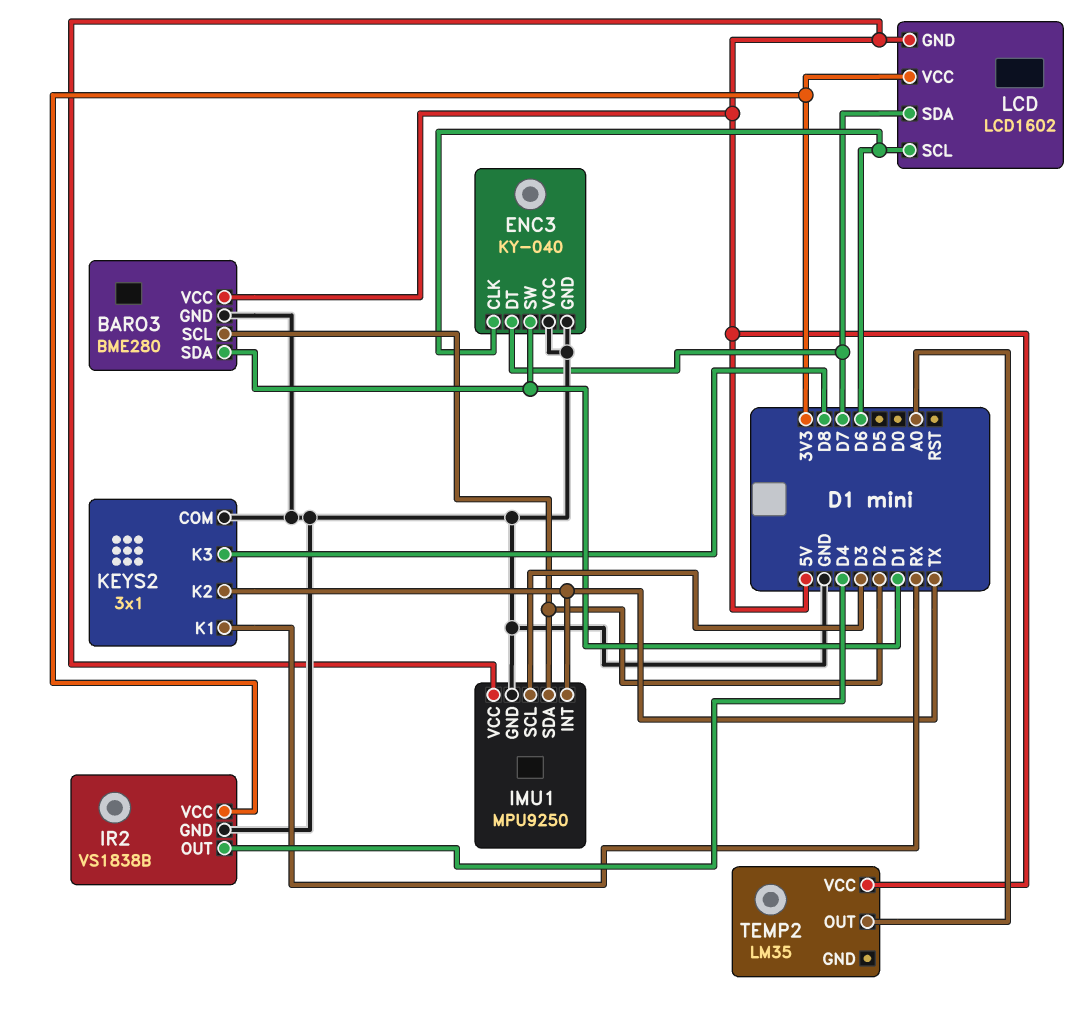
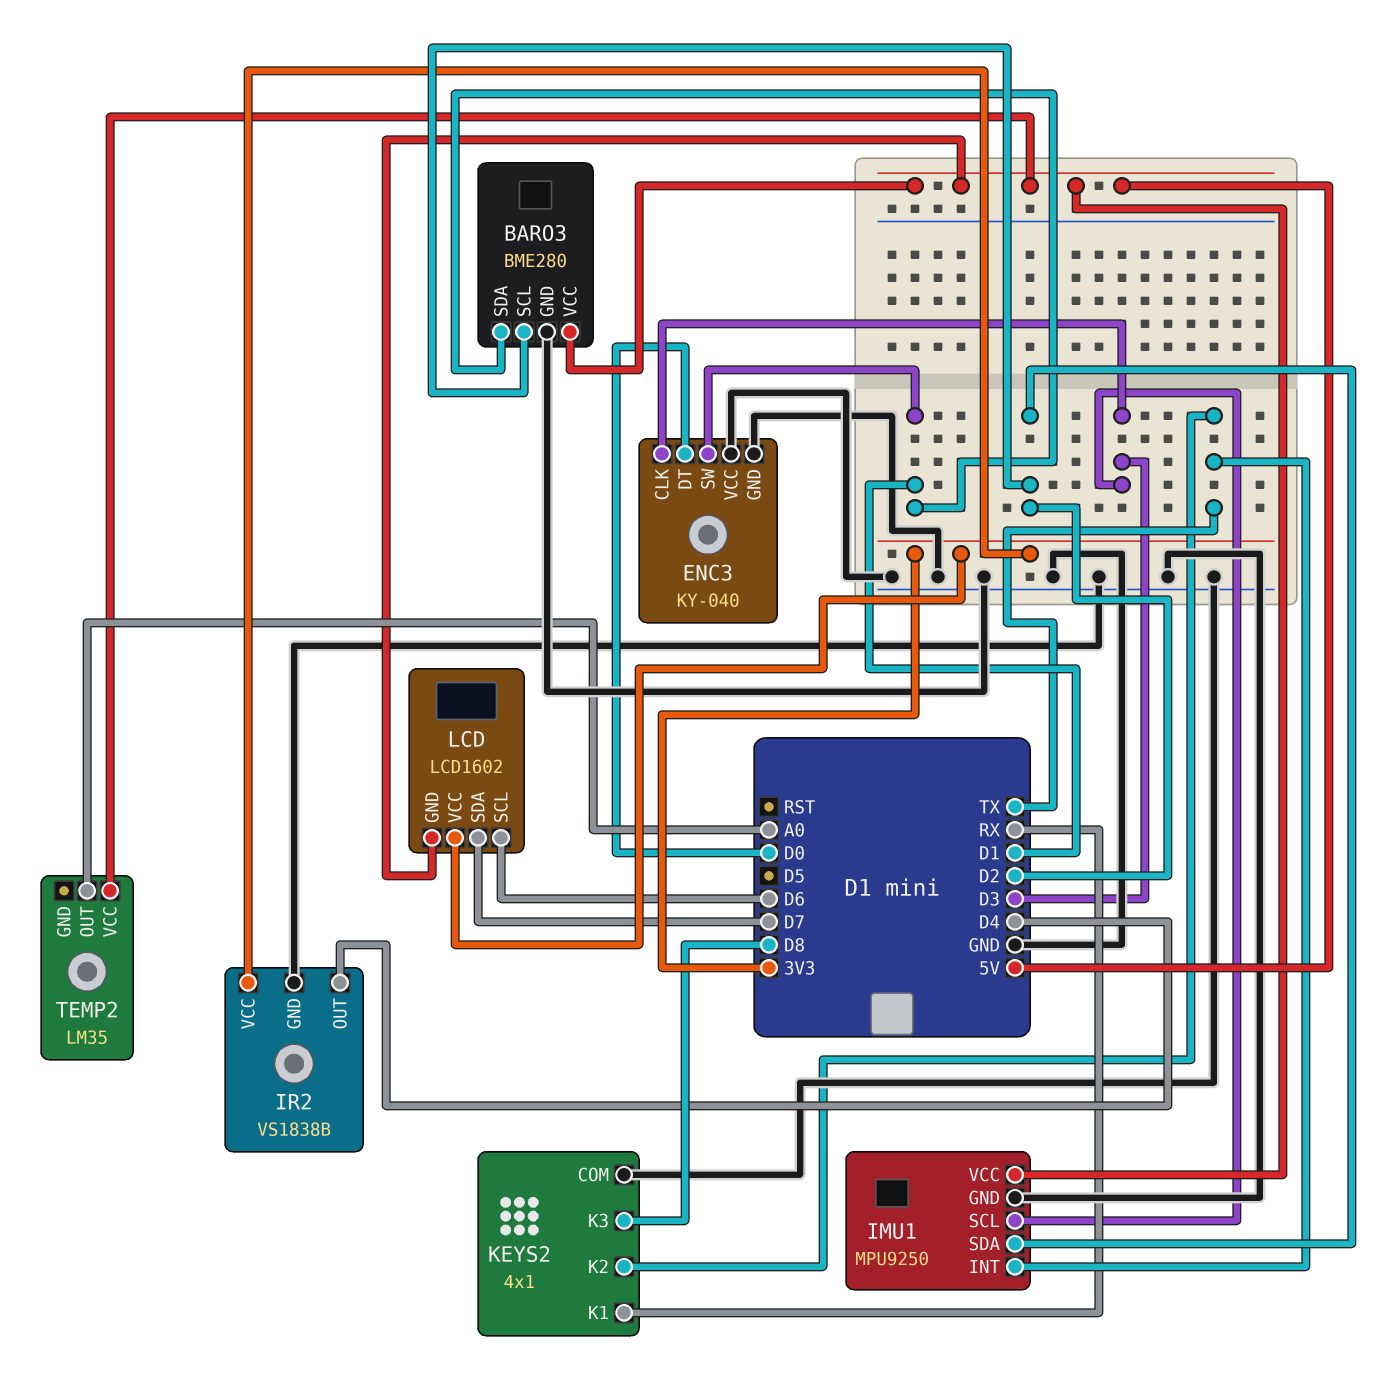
ENC3 pin CLK: D6 -> D3
ENC3 pin DT: D7 -> D0
KEYS2: 3x1 -> 4x1

